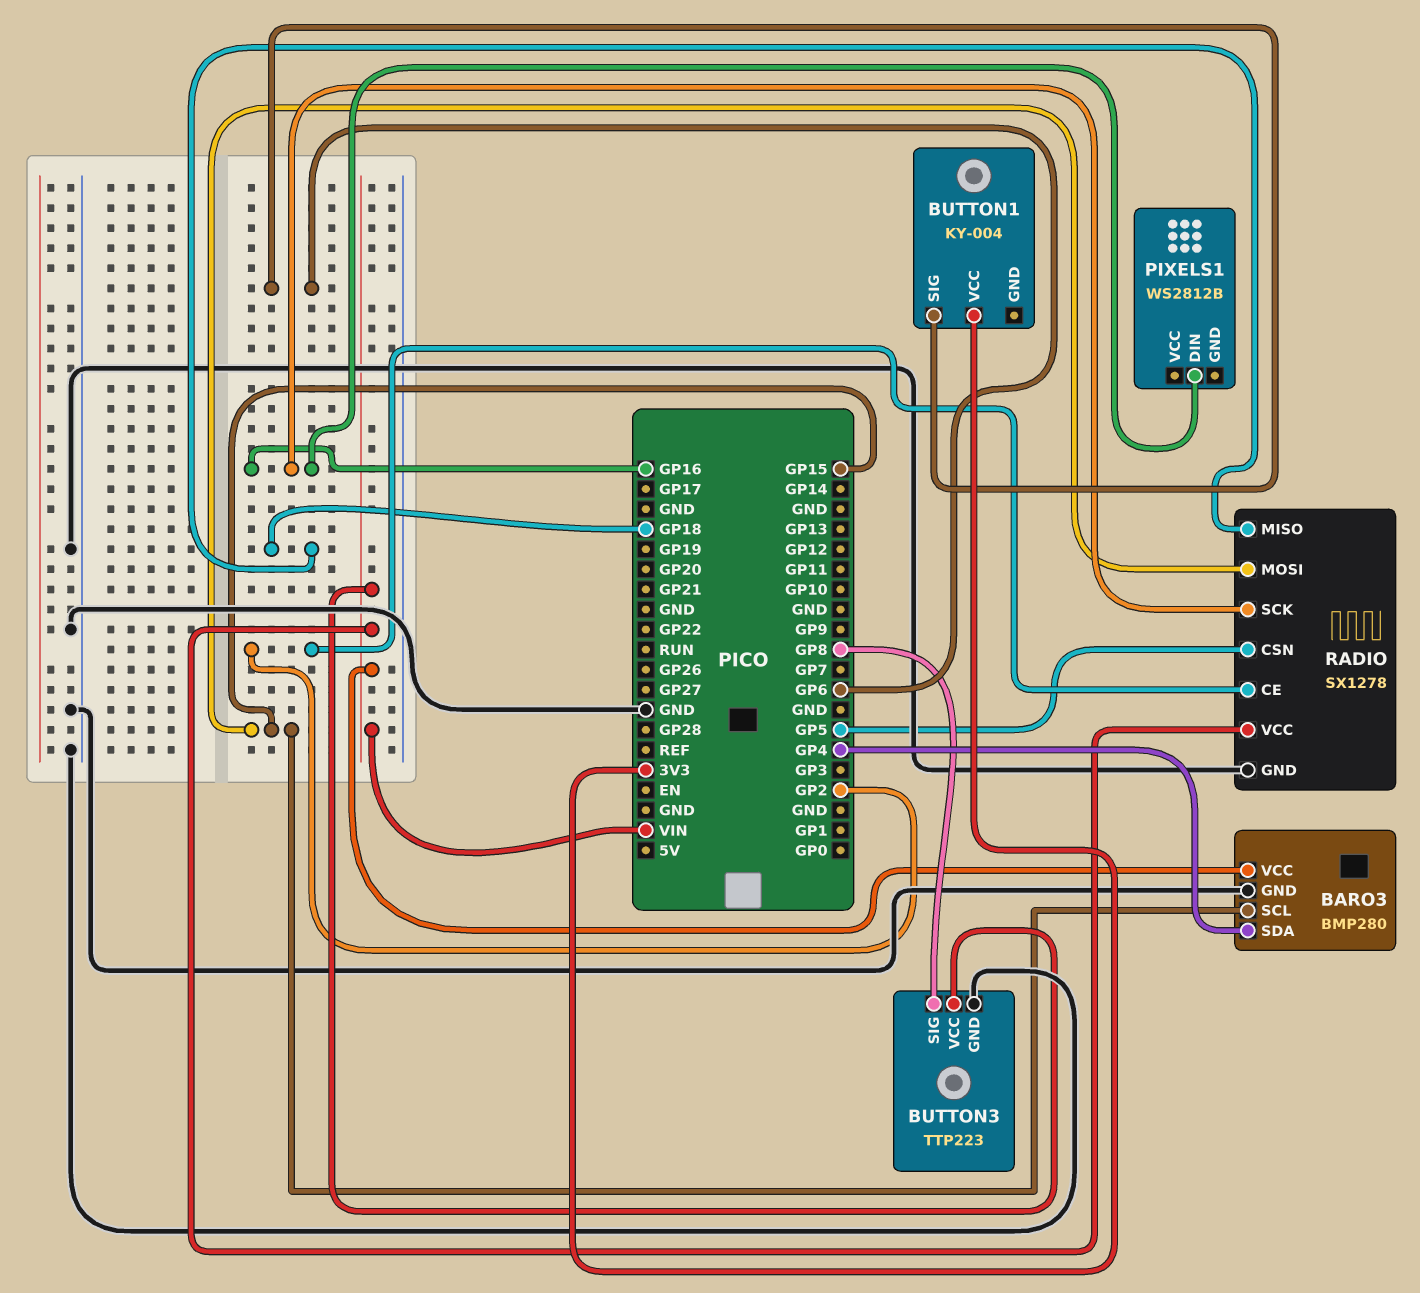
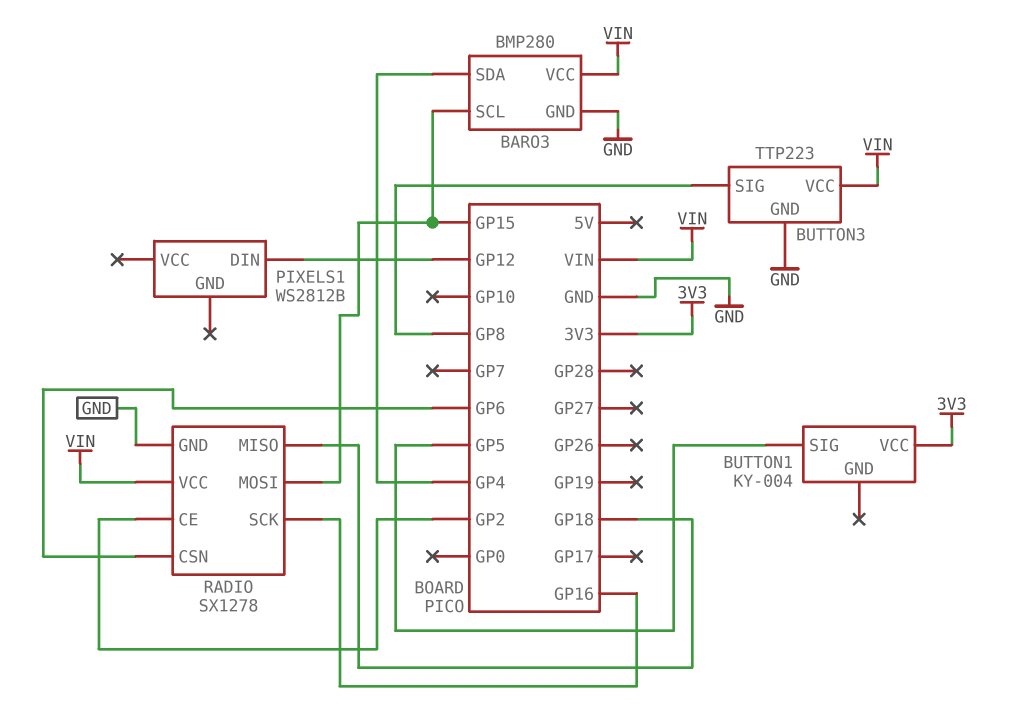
BUTTON1 pin SIG: GP6 -> GP5
PIXELS1 pin DIN: GP16 -> GP12
RADIO pin CSN: GP5 -> GP6

